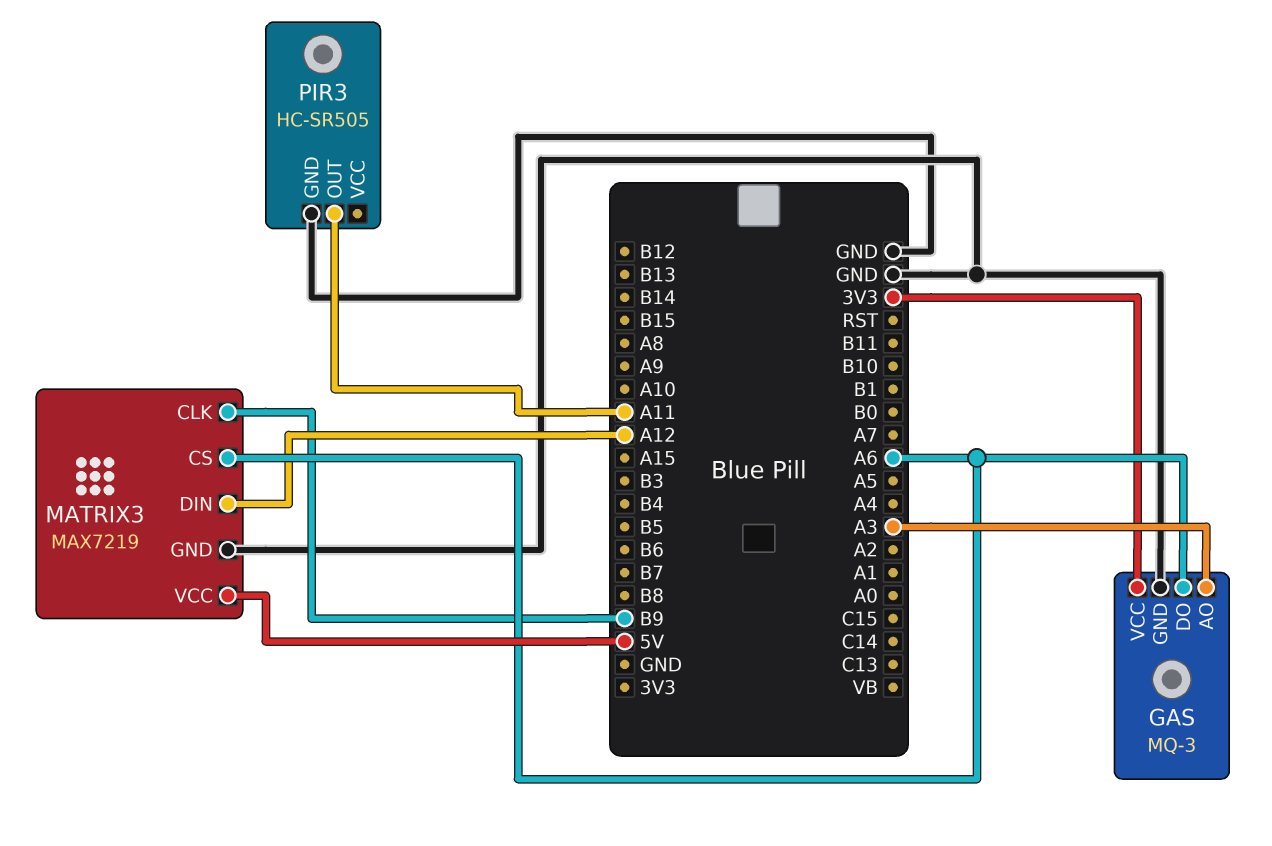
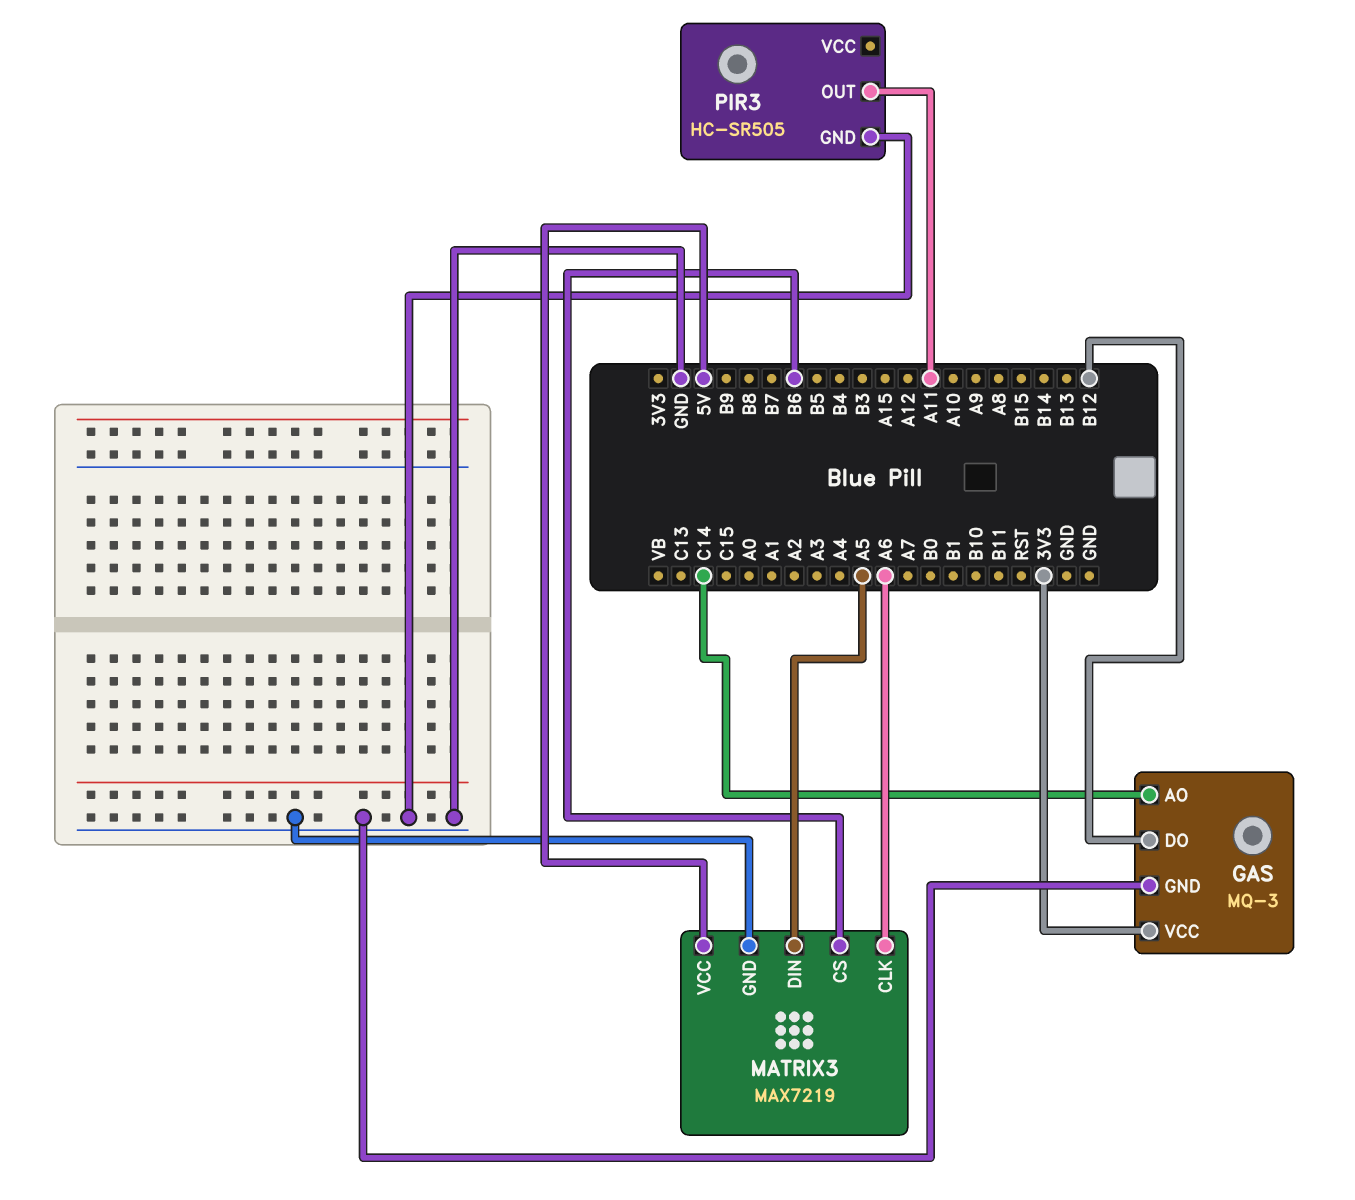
GAS pin AO: A3 -> C14
GAS pin DO: A6 -> B12
MATRIX3 pin CLK: B9 -> A6
MATRIX3 pin CS: A6 -> B6
MATRIX3 pin DIN: A12 -> A5

